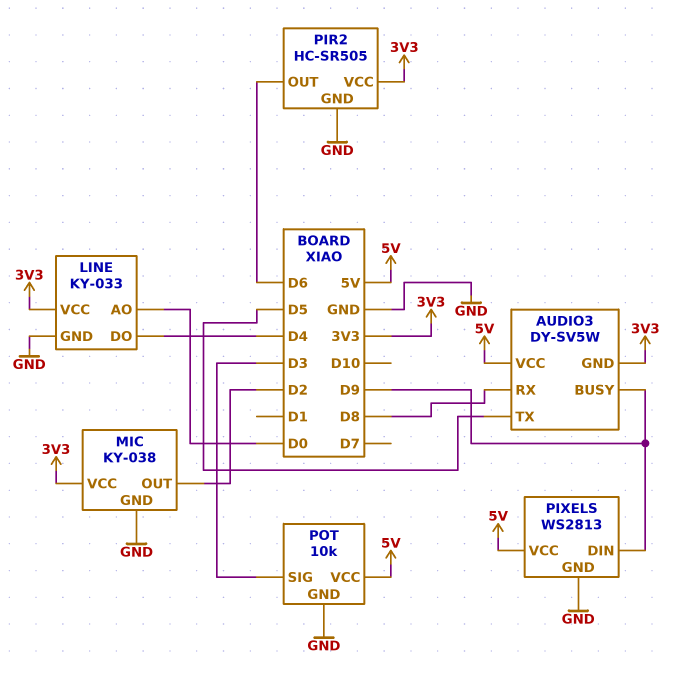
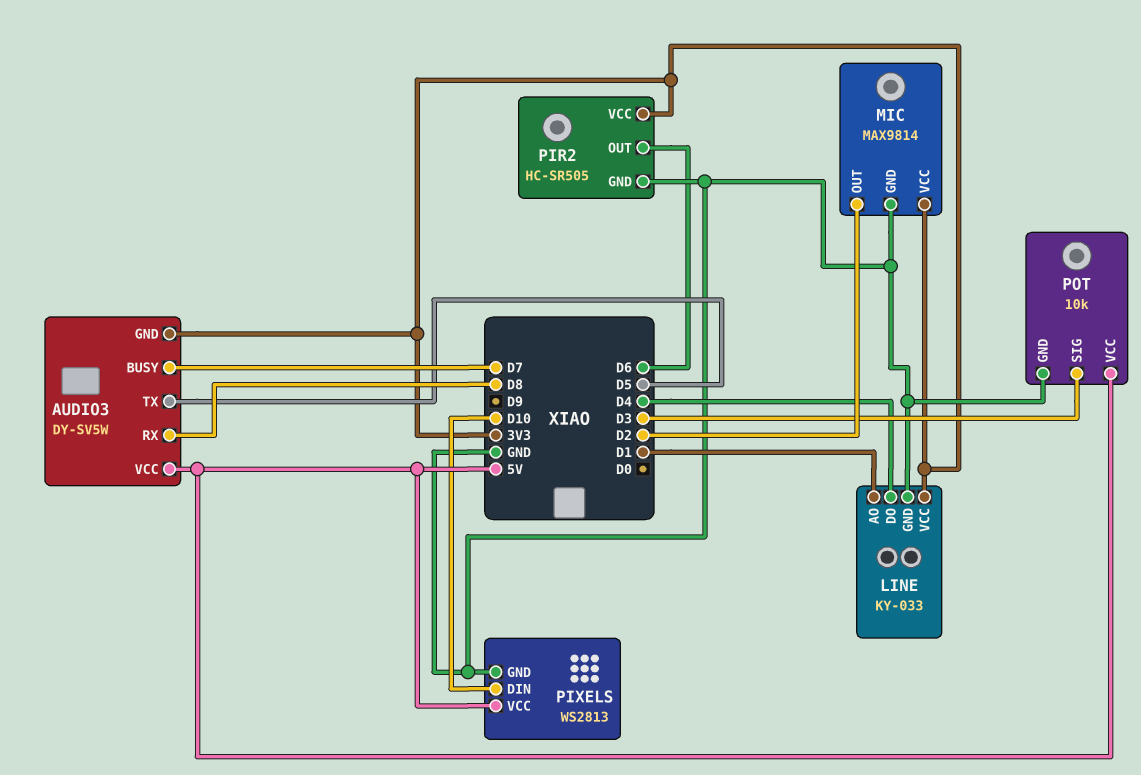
AUDIO3 pin BUSY: D9 -> D7
LINE pin AO: D0 -> D1
MIC: KY-038 -> MAX9814
PIXELS pin DIN: D9 -> D10

